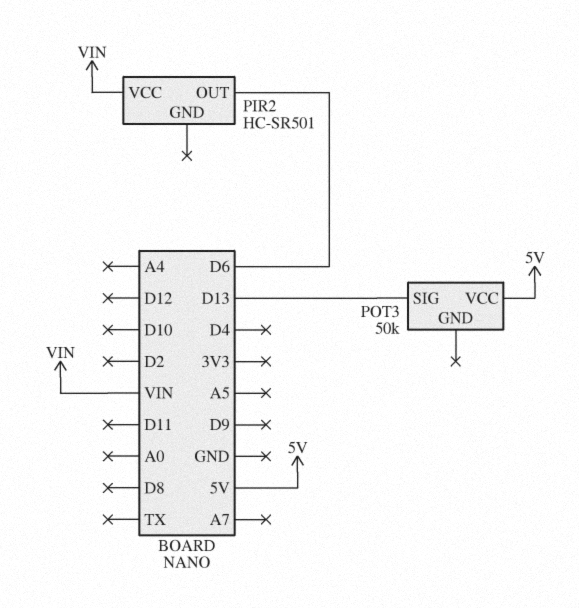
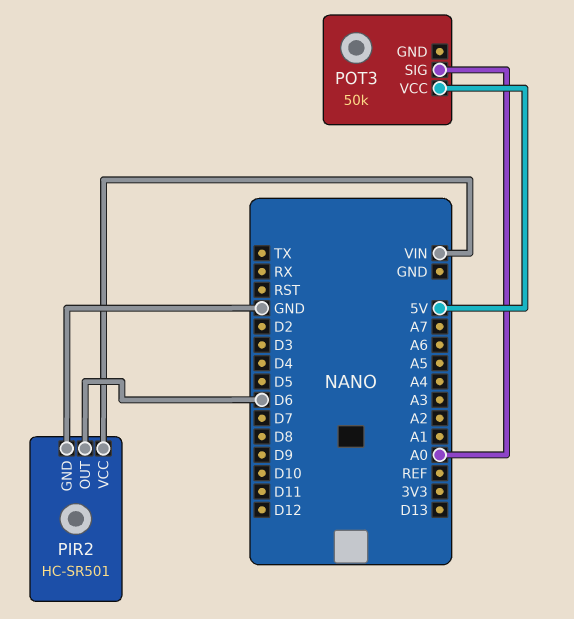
PIR2 pin GND: none -> GND
POT3 pin SIG: D13 -> A0

